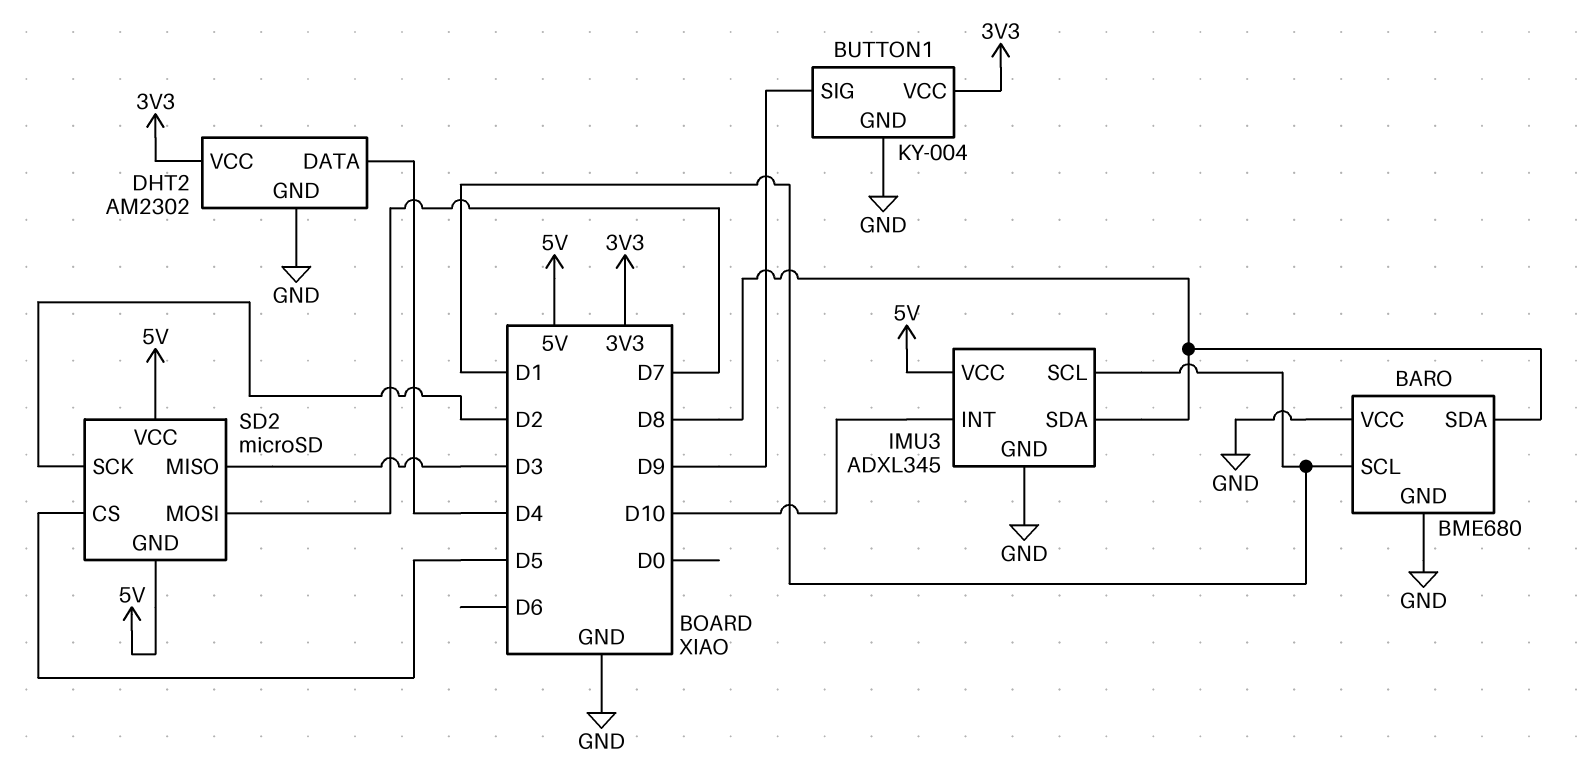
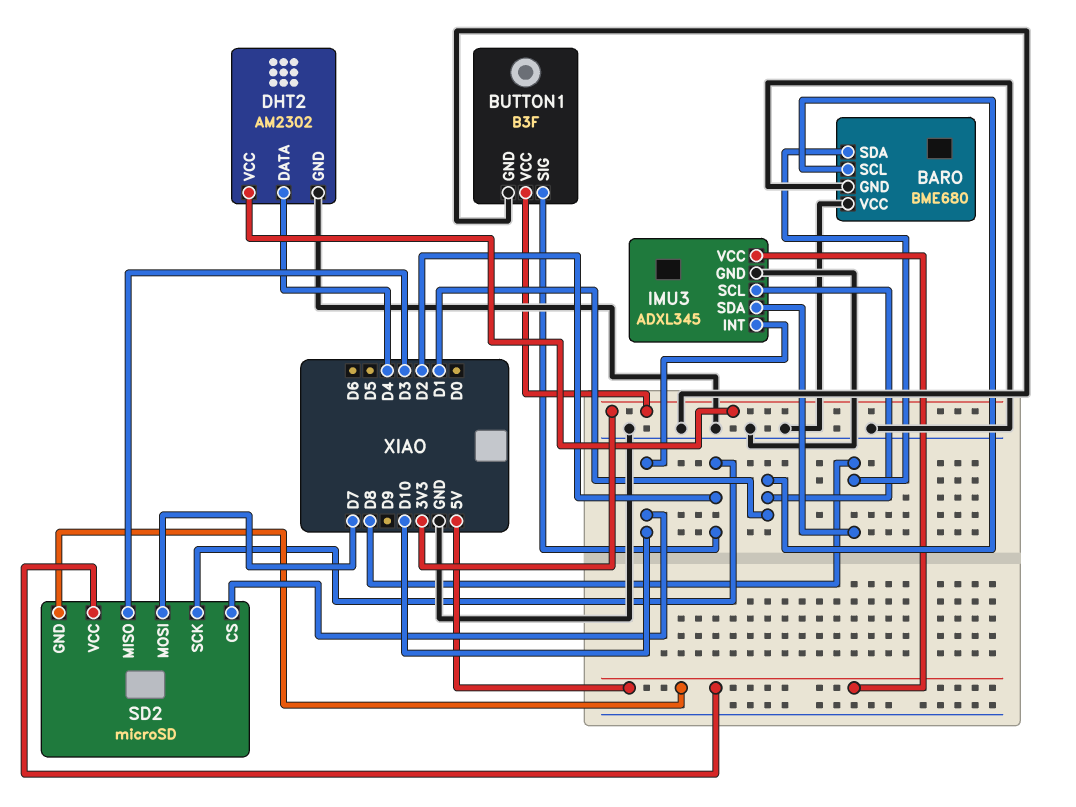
BUTTON1: KY-004 -> B3F
BUTTON1 pin SIG: D9 -> D2
SD2 pin CS: D5 -> D10

